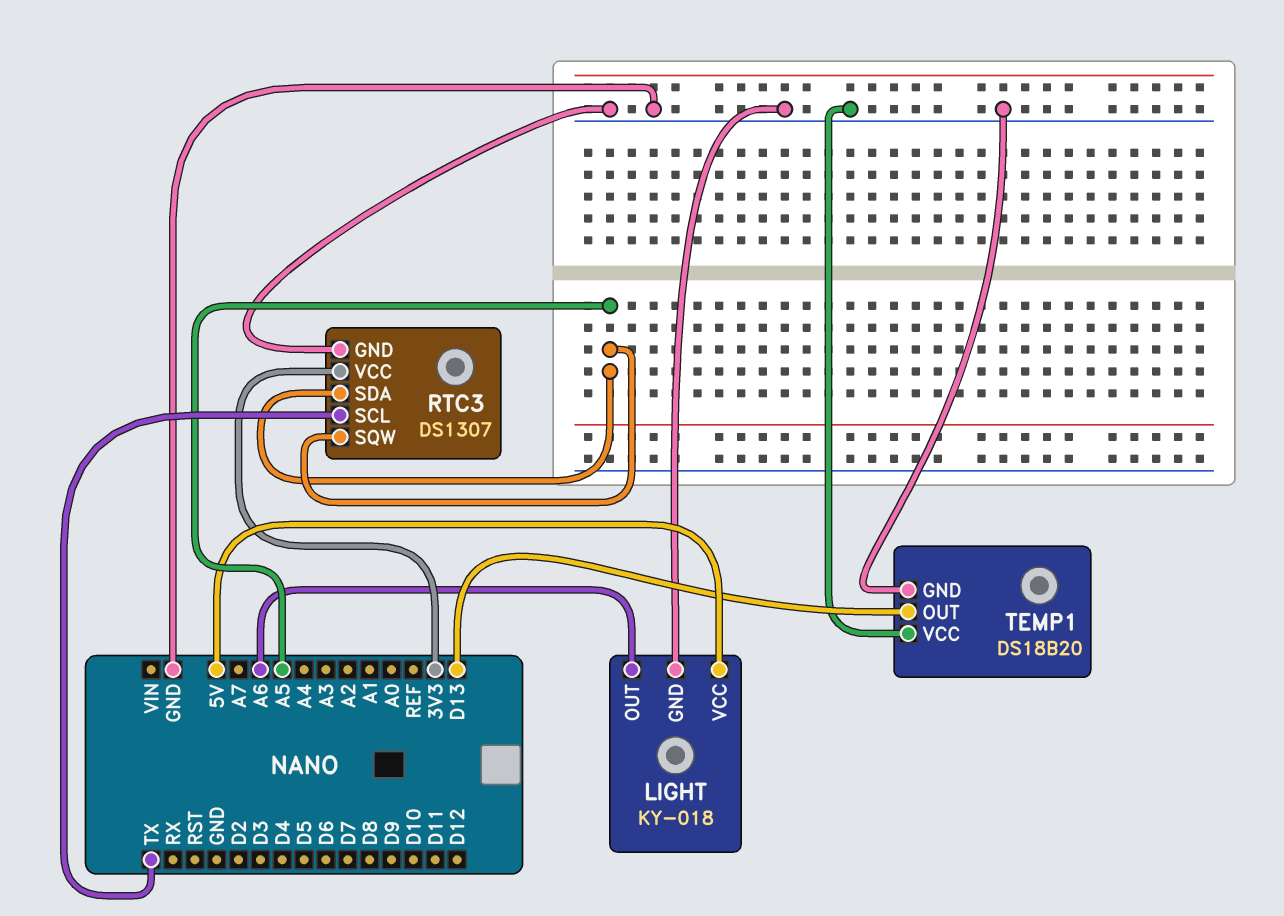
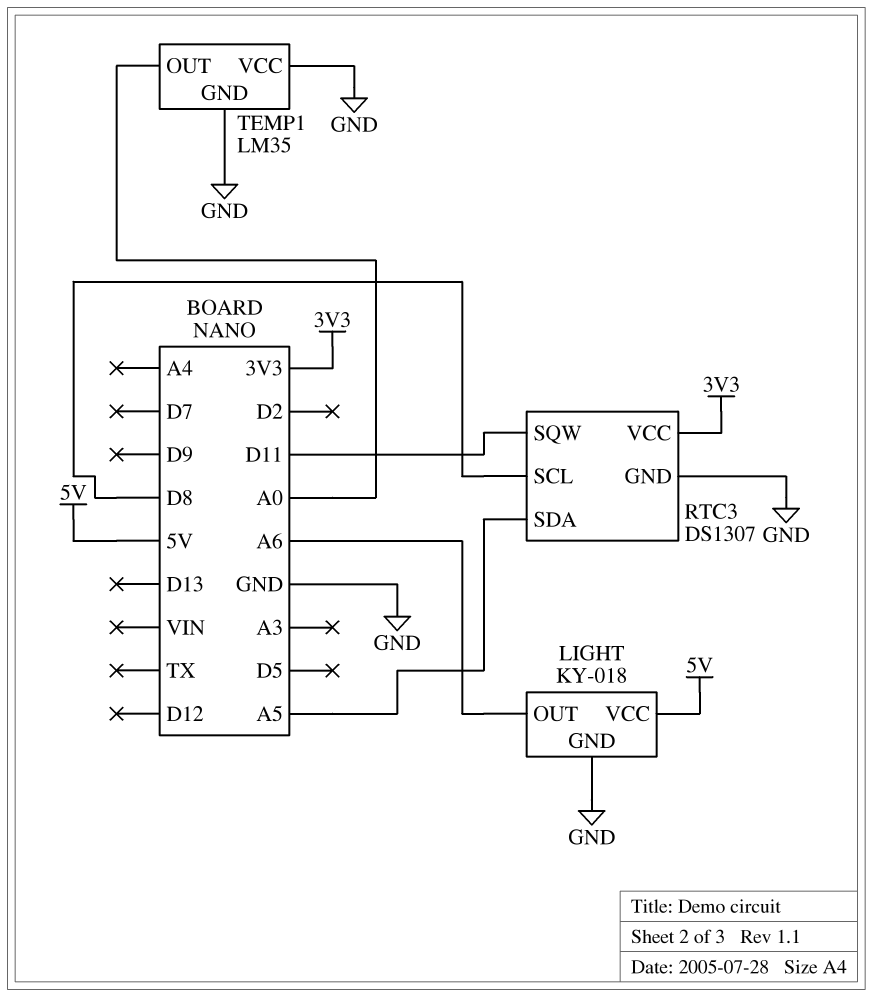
RTC3 pin SCL: TX -> D8
RTC3 pin SQW: A5 -> D11
TEMP1: DS18B20 -> LM35
TEMP1 pin OUT: D13 -> A0

